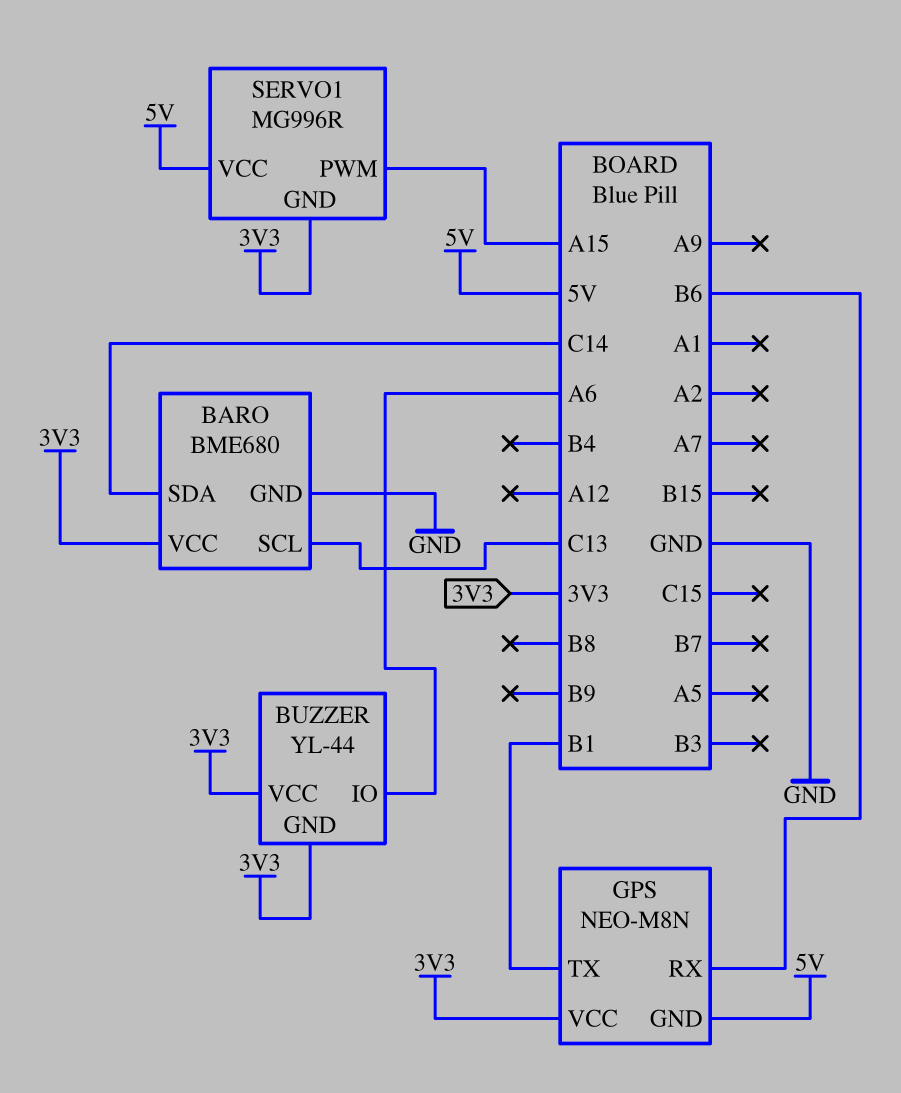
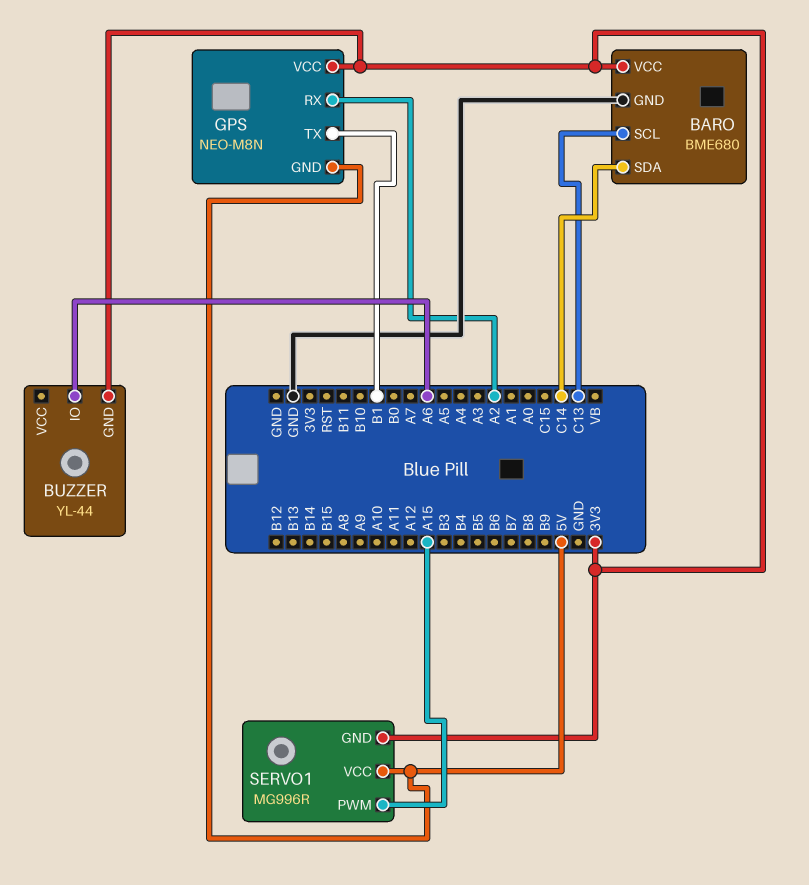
BUZZER pin VCC: 3V3 -> none
GPS pin RX: B6 -> A2

